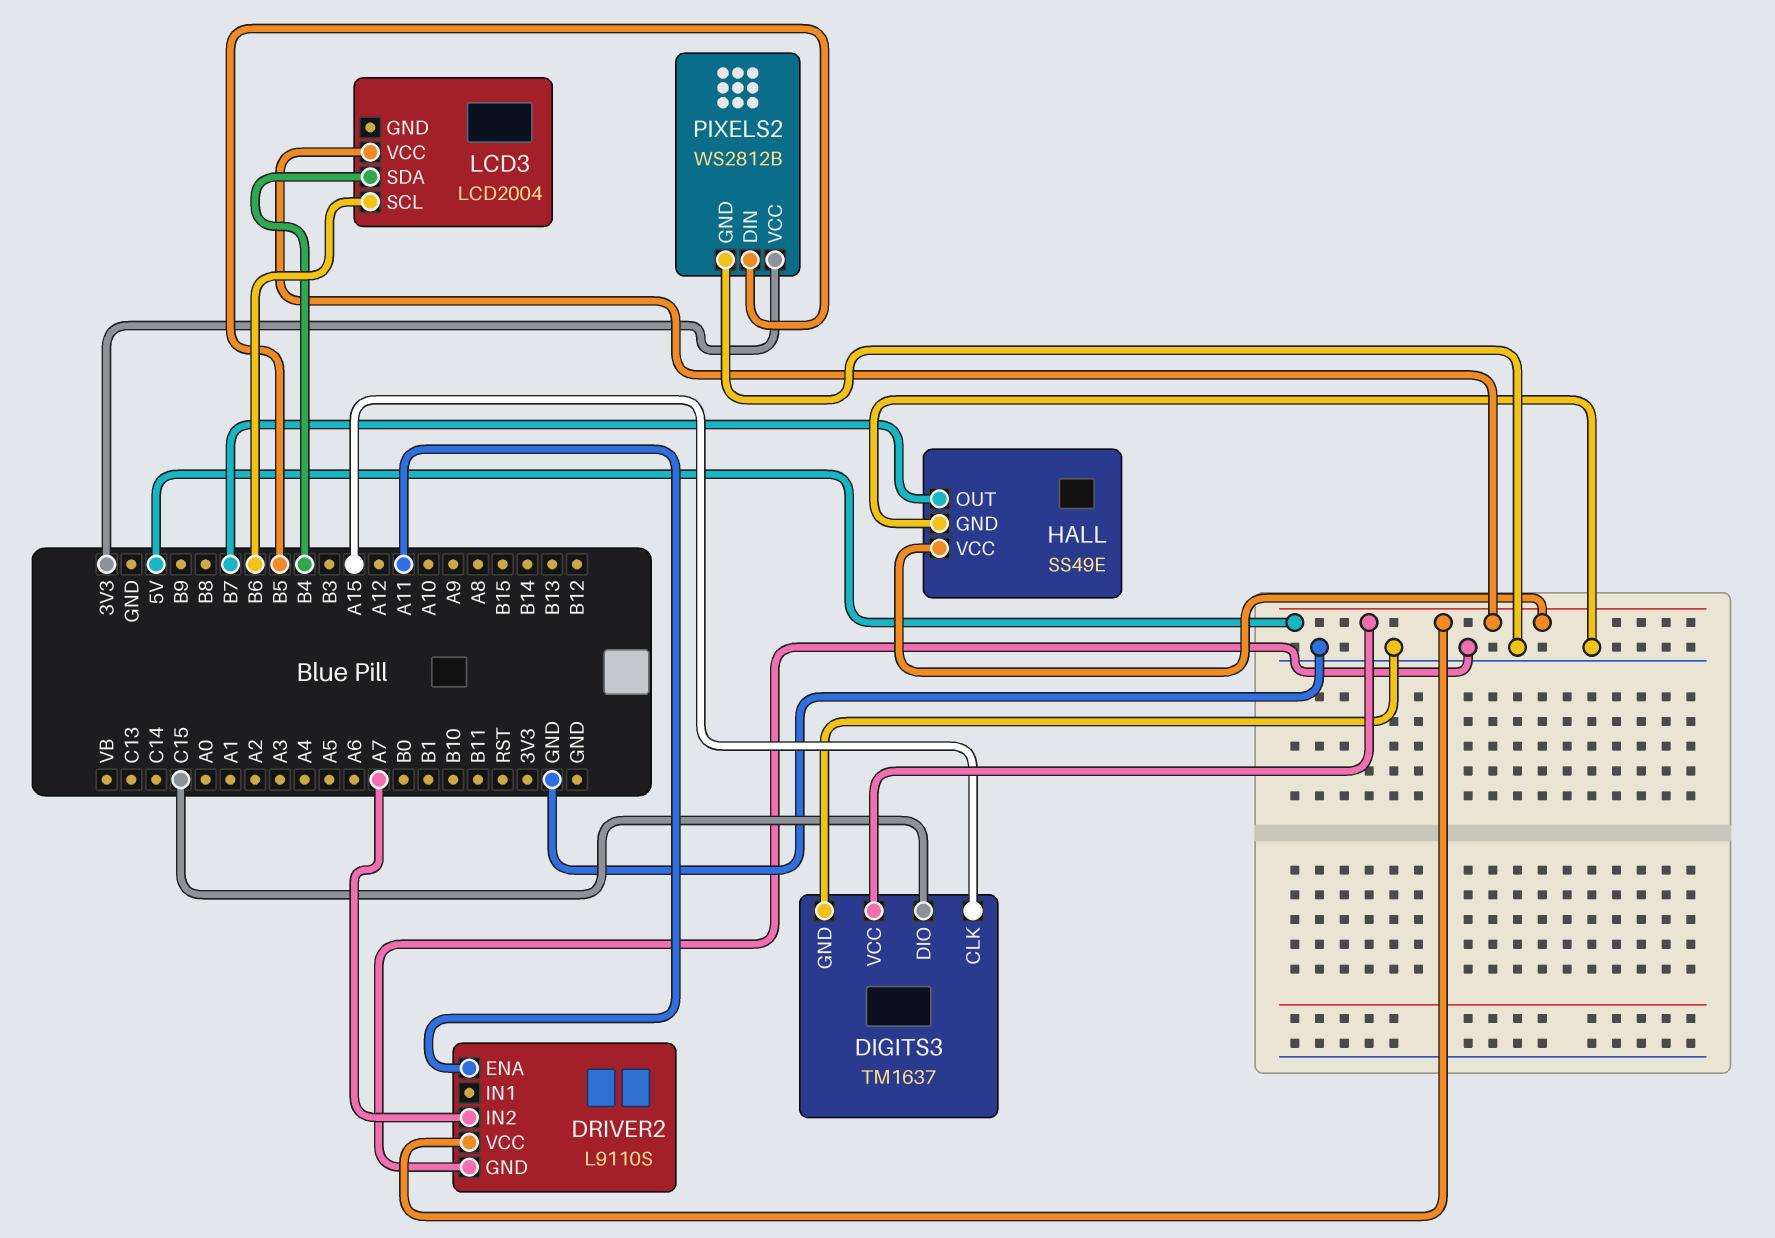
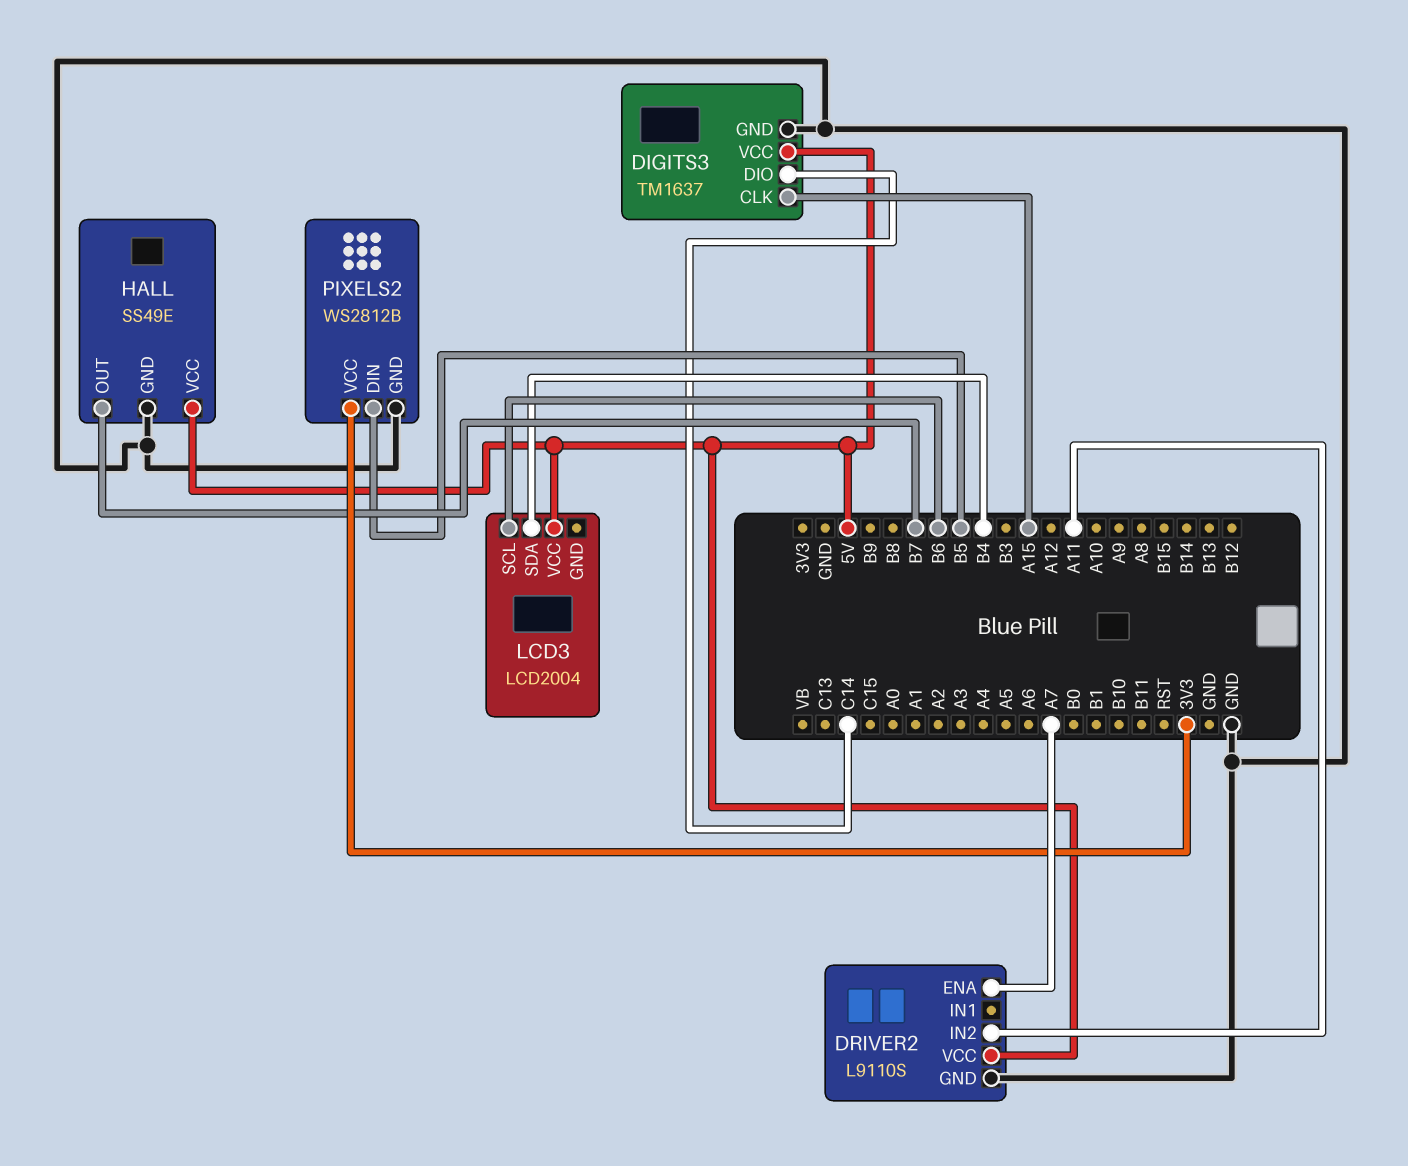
DIGITS3 pin DIO: C15 -> C14
DRIVER2 pin ENA: A11 -> A7
DRIVER2 pin IN2: A7 -> A11

